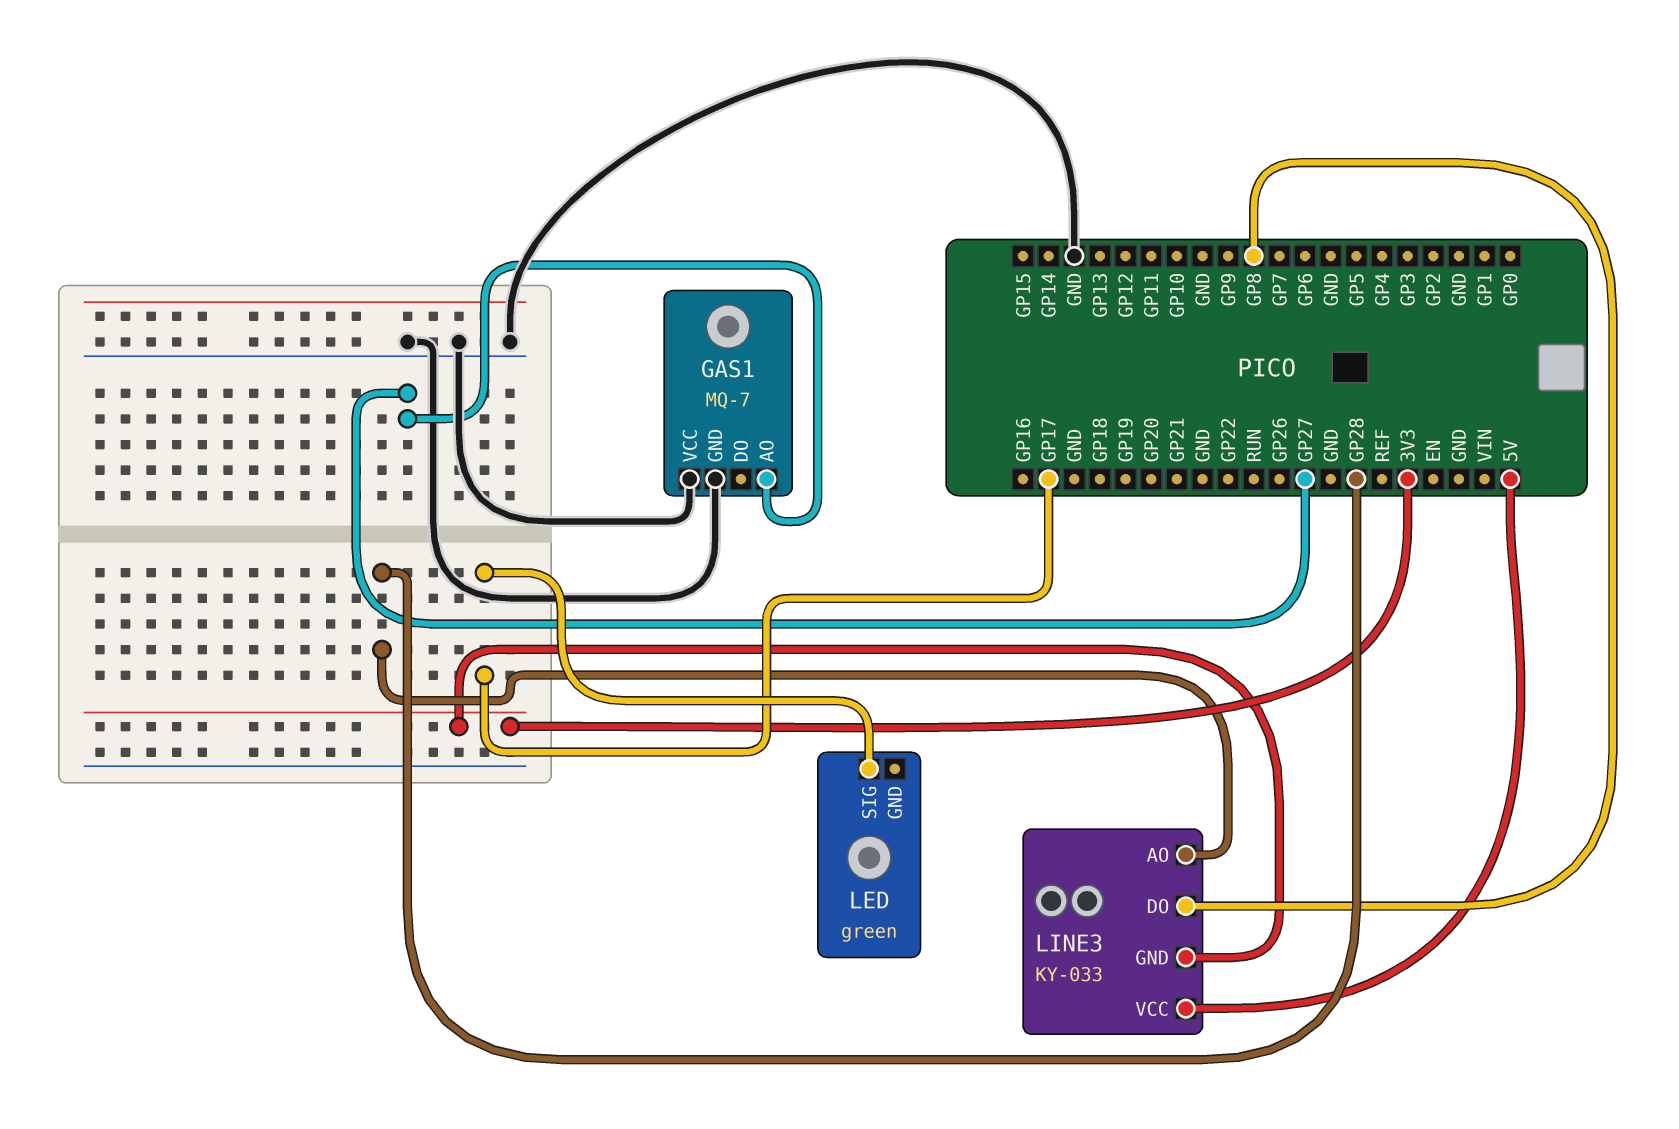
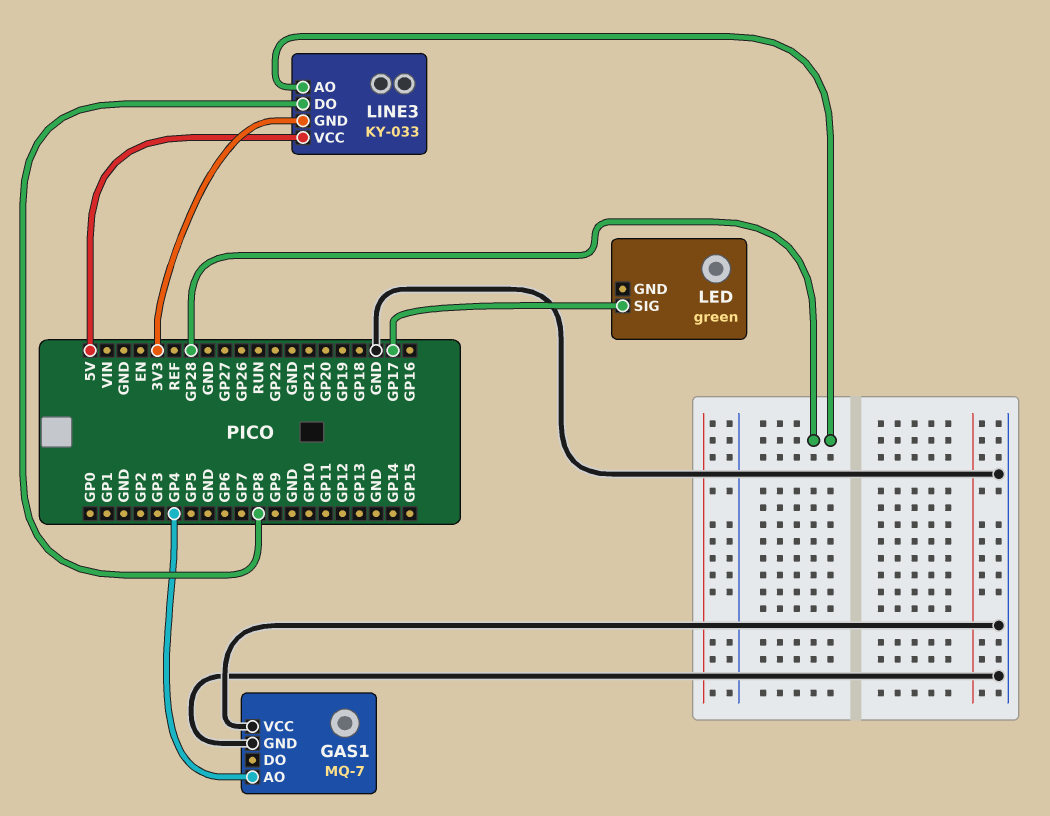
GAS1 pin AO: GP27 -> GP4

